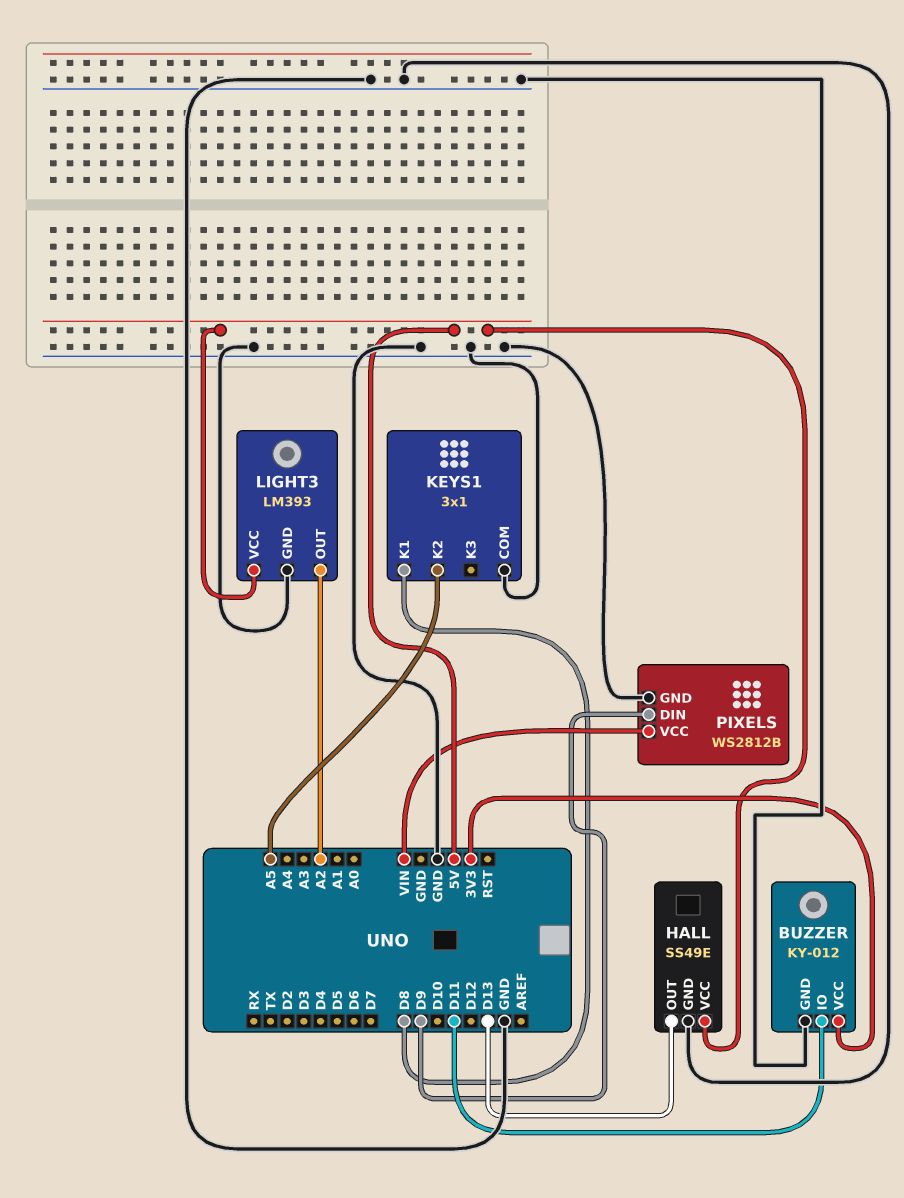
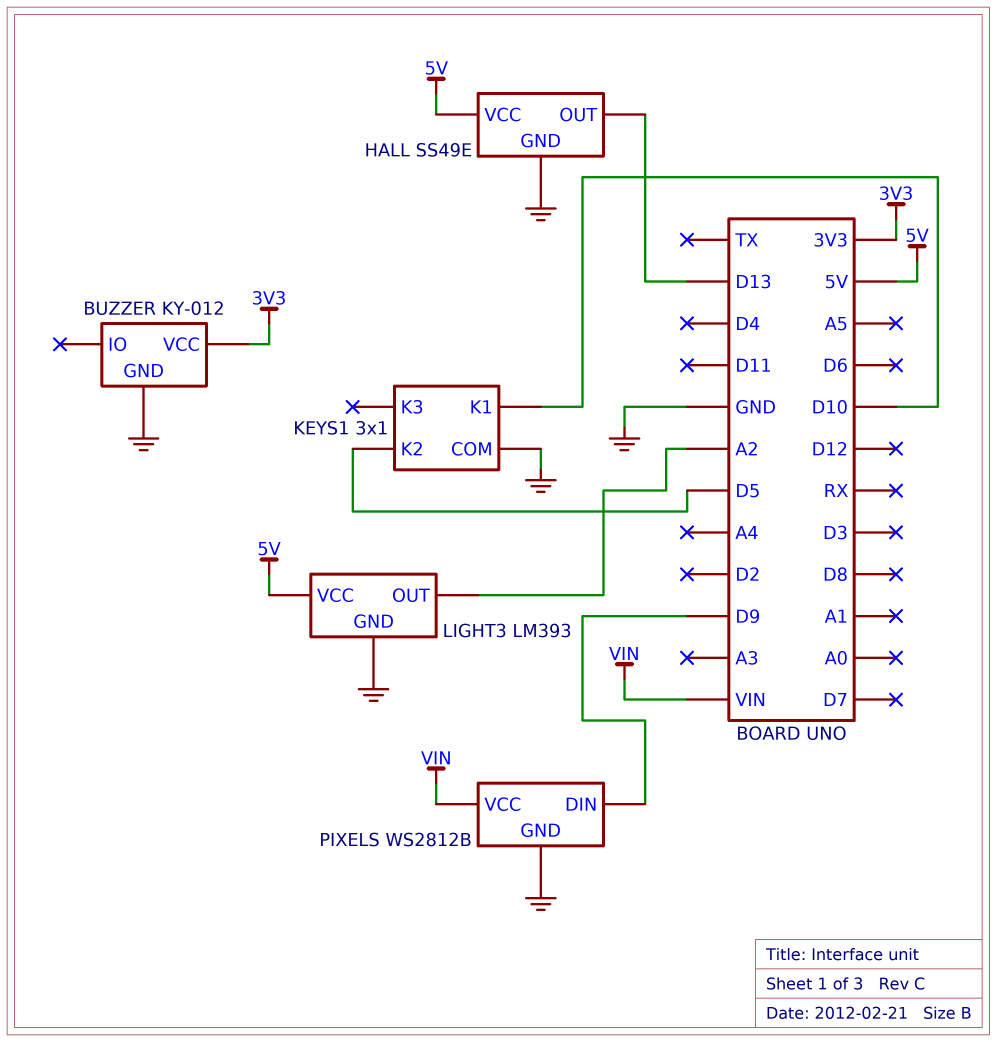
BUZZER pin IO: D11 -> none
KEYS1 pin K1: D8 -> D10
KEYS1 pin K2: A5 -> D5

